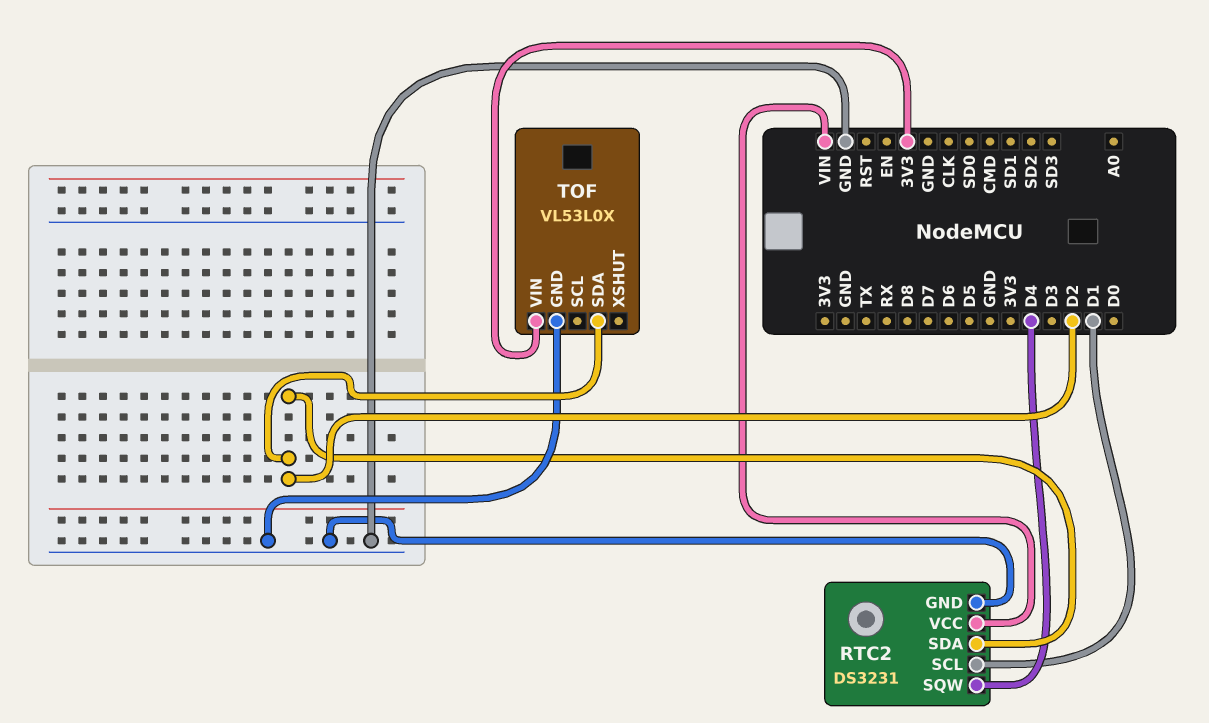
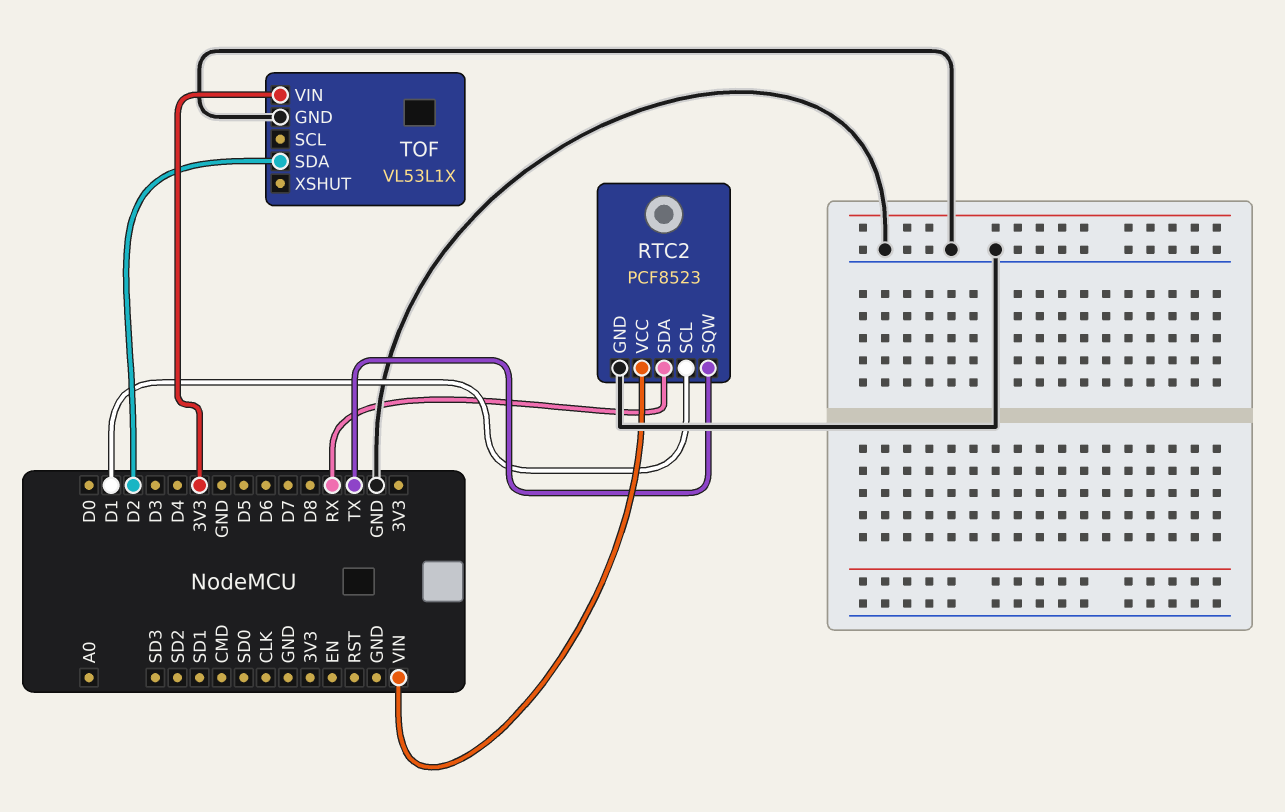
RTC2: DS3231 -> PCF8523
RTC2 pin SDA: D2 -> RX
RTC2 pin SQW: D4 -> TX
TOF: VL53L0X -> VL53L1X

